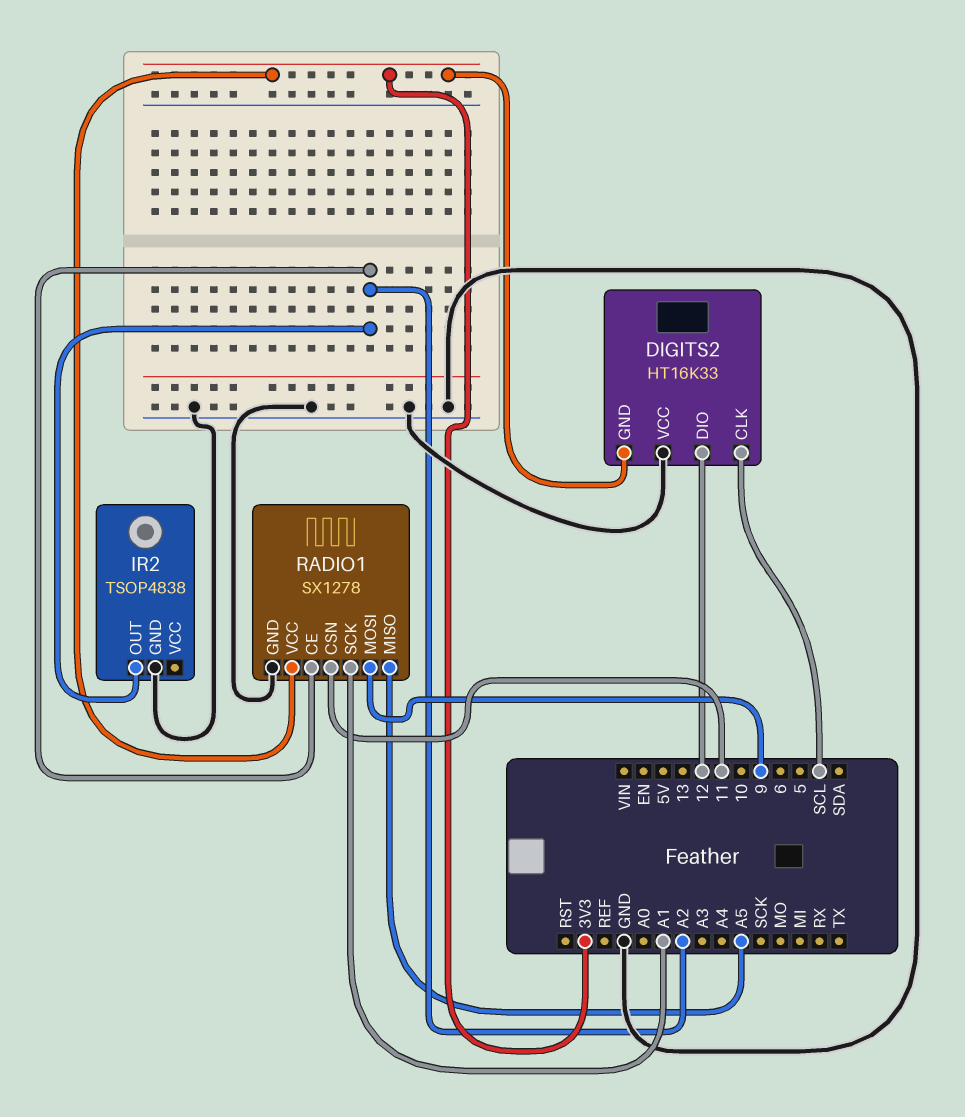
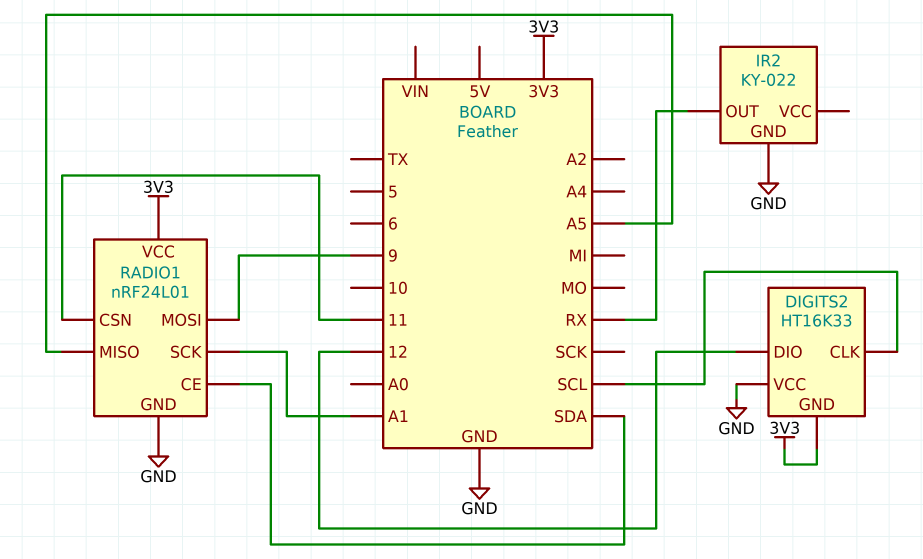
IR2: TSOP4838 -> KY-022
IR2 pin OUT: A2 -> RX
RADIO1: SX1278 -> nRF24L01
RADIO1 pin CE: A2 -> SDA

